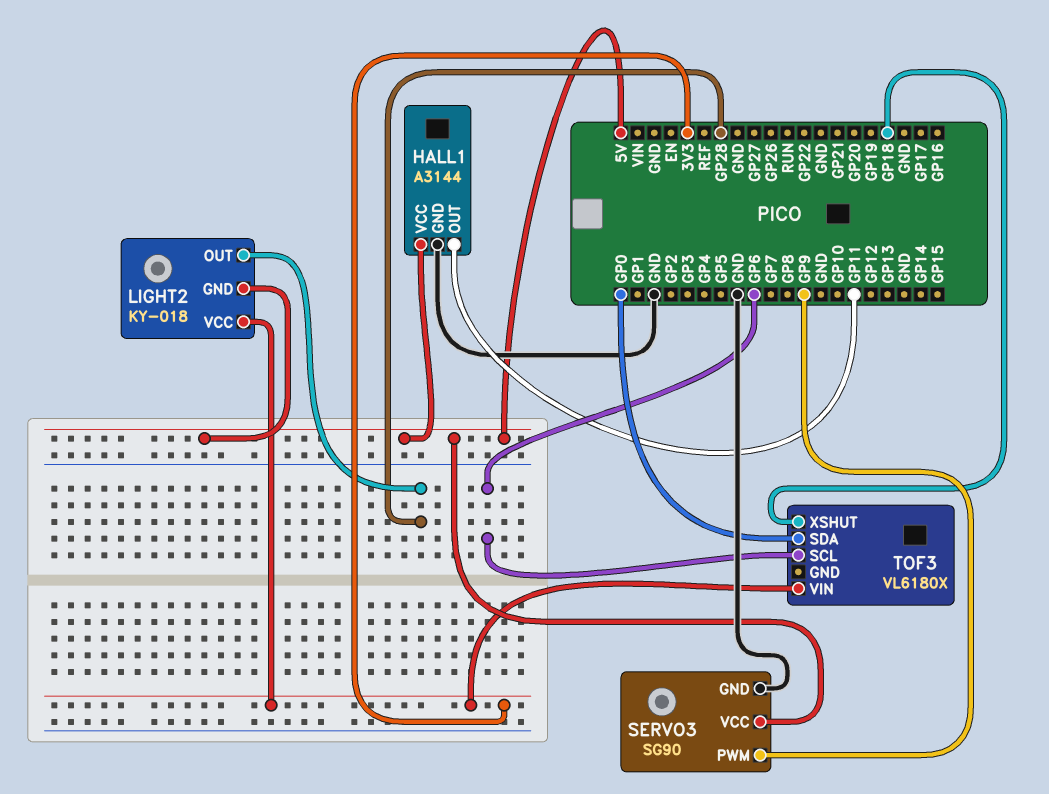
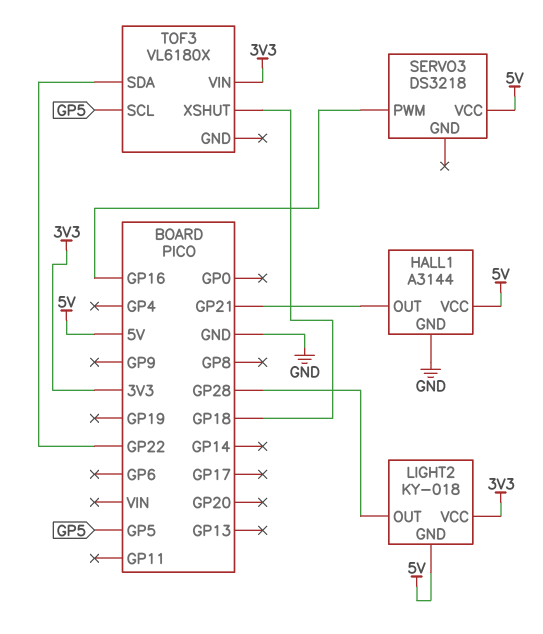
HALL1 pin OUT: GP11 -> GP21
SERVO3: SG90 -> DS3218
SERVO3 pin GND: GND -> none
SERVO3 pin PWM: GP9 -> GP16
TOF3 pin SCL: GP6 -> GP5
TOF3 pin SDA: GP0 -> GP22

